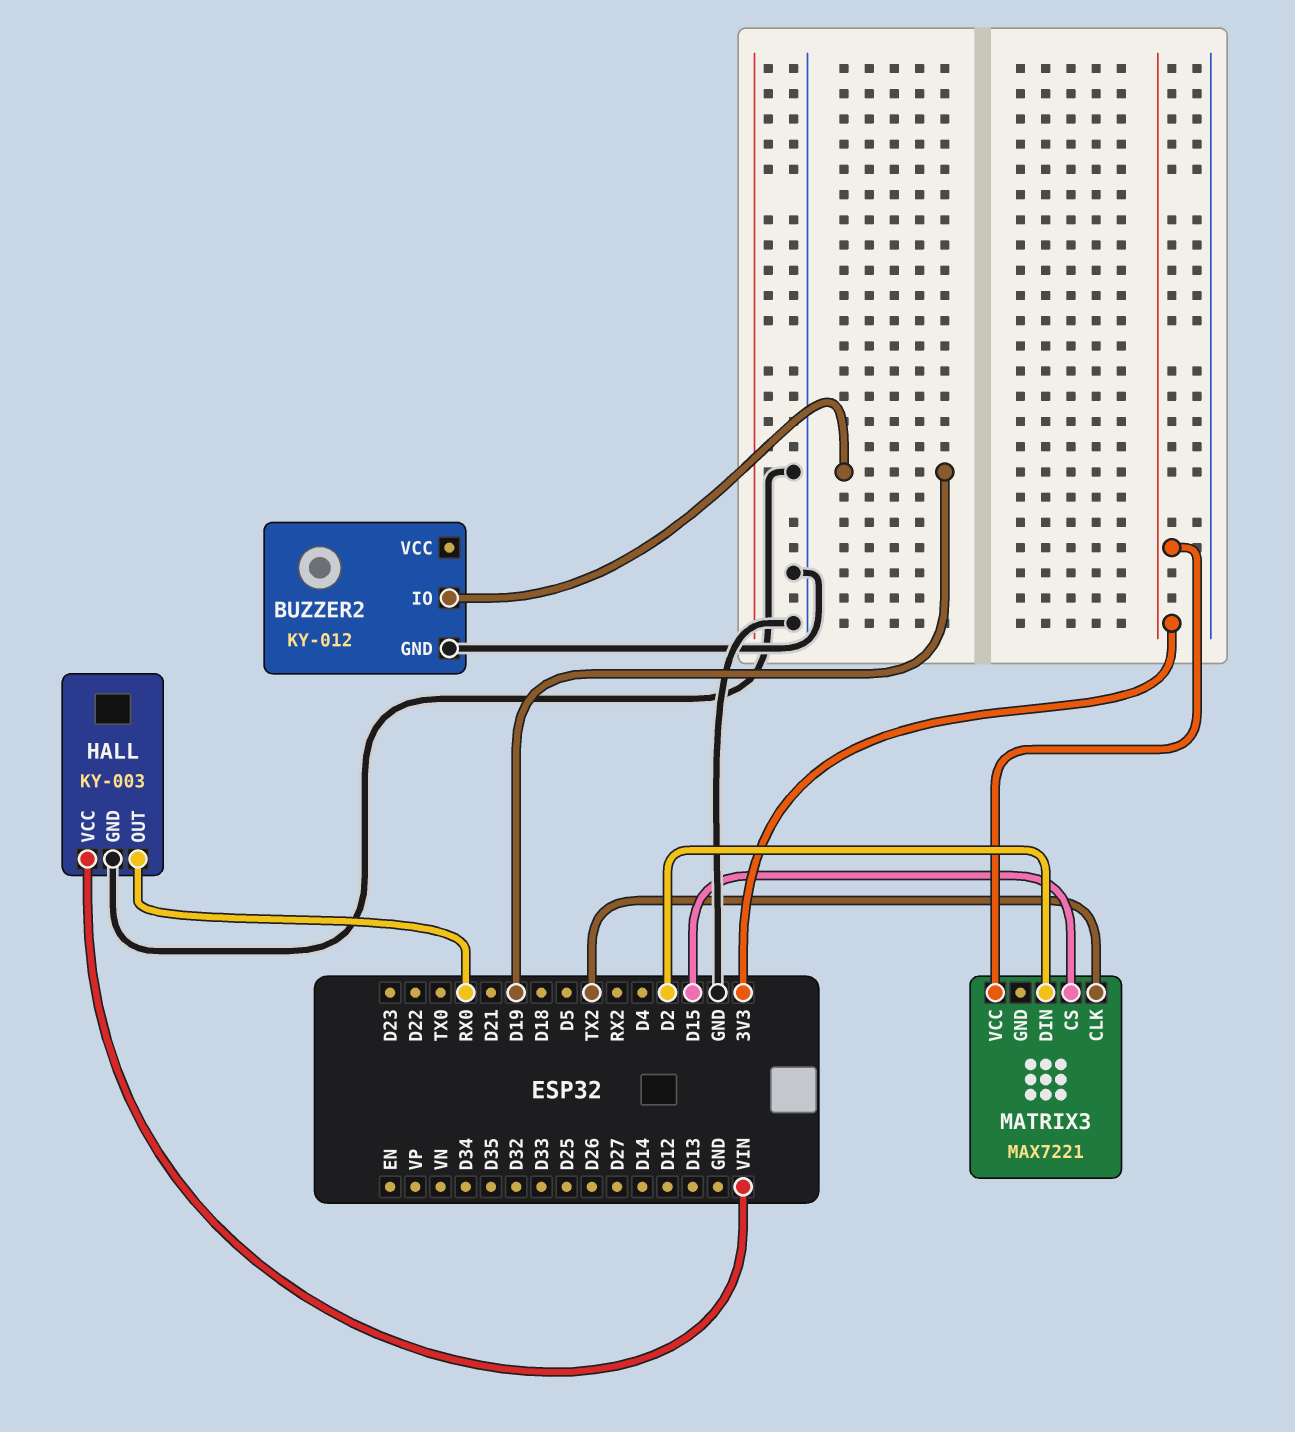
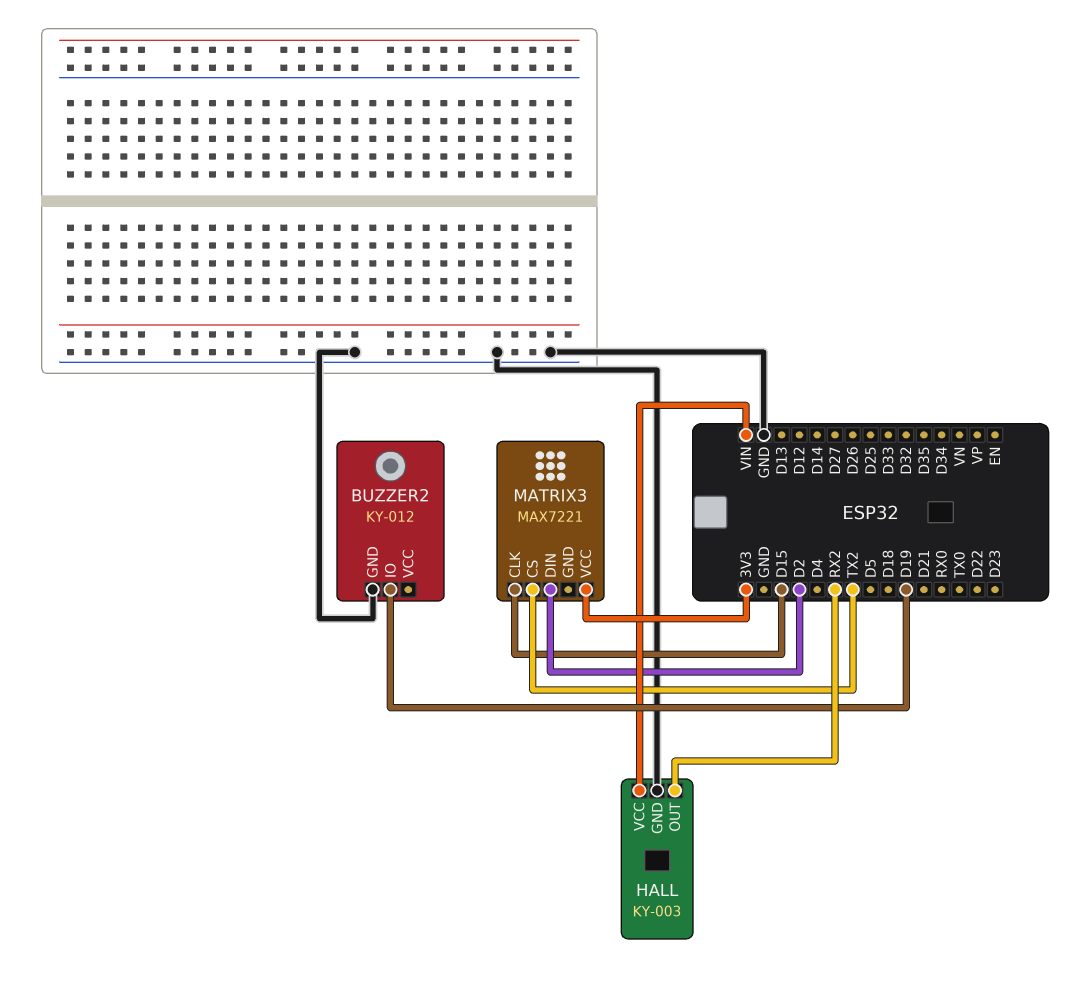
HALL pin OUT: RX0 -> RX2
MATRIX3 pin CLK: TX2 -> D15
MATRIX3 pin CS: D15 -> TX2

